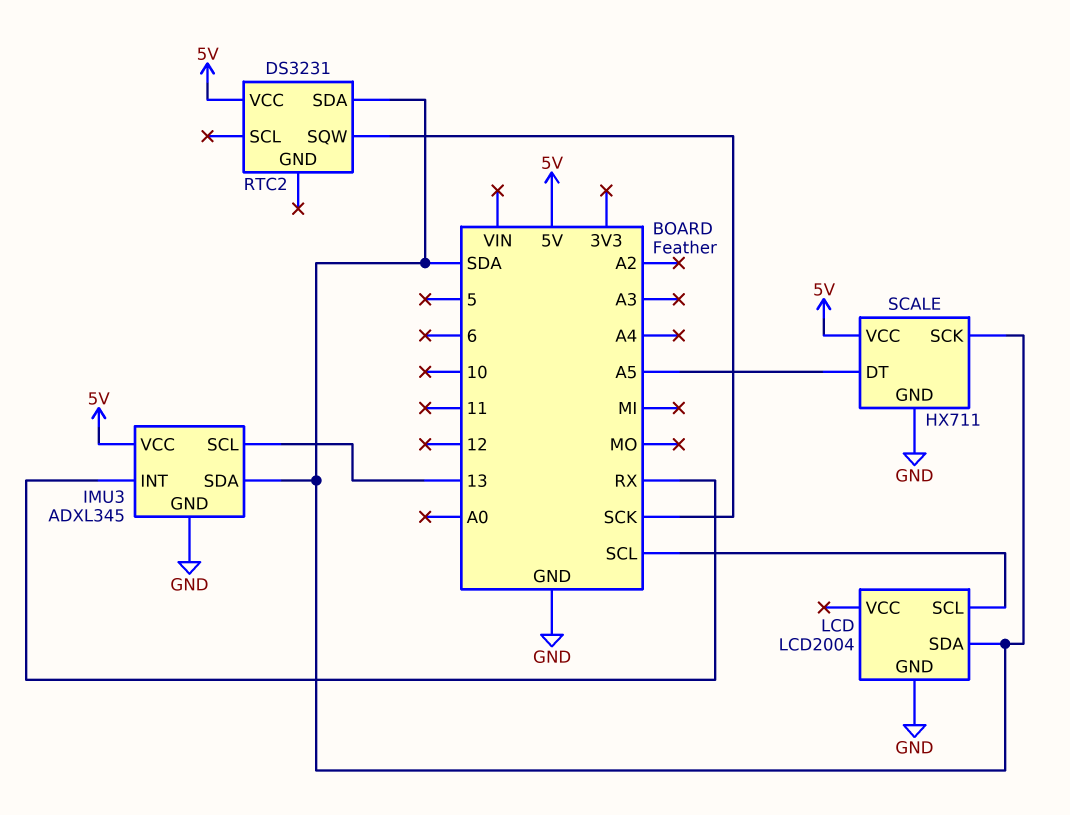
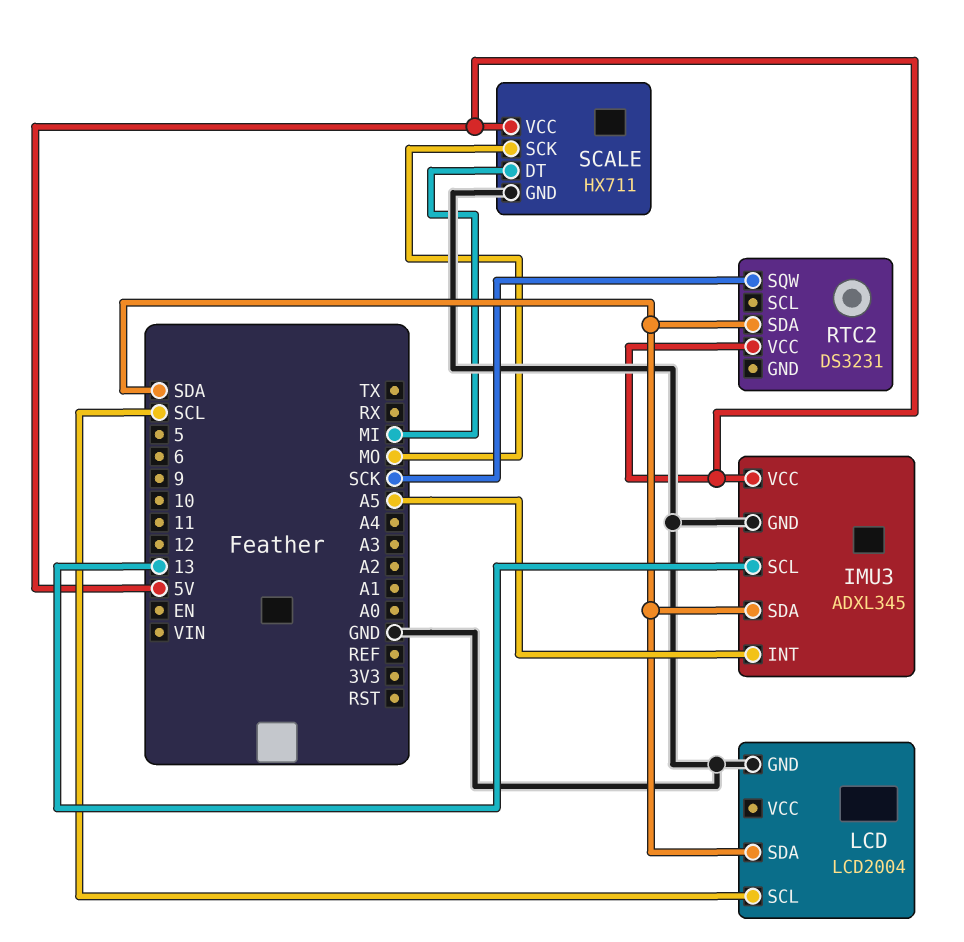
IMU3 pin INT: RX -> A5
SCALE pin DT: A5 -> MI
SCALE pin SCK: SDA -> MO

